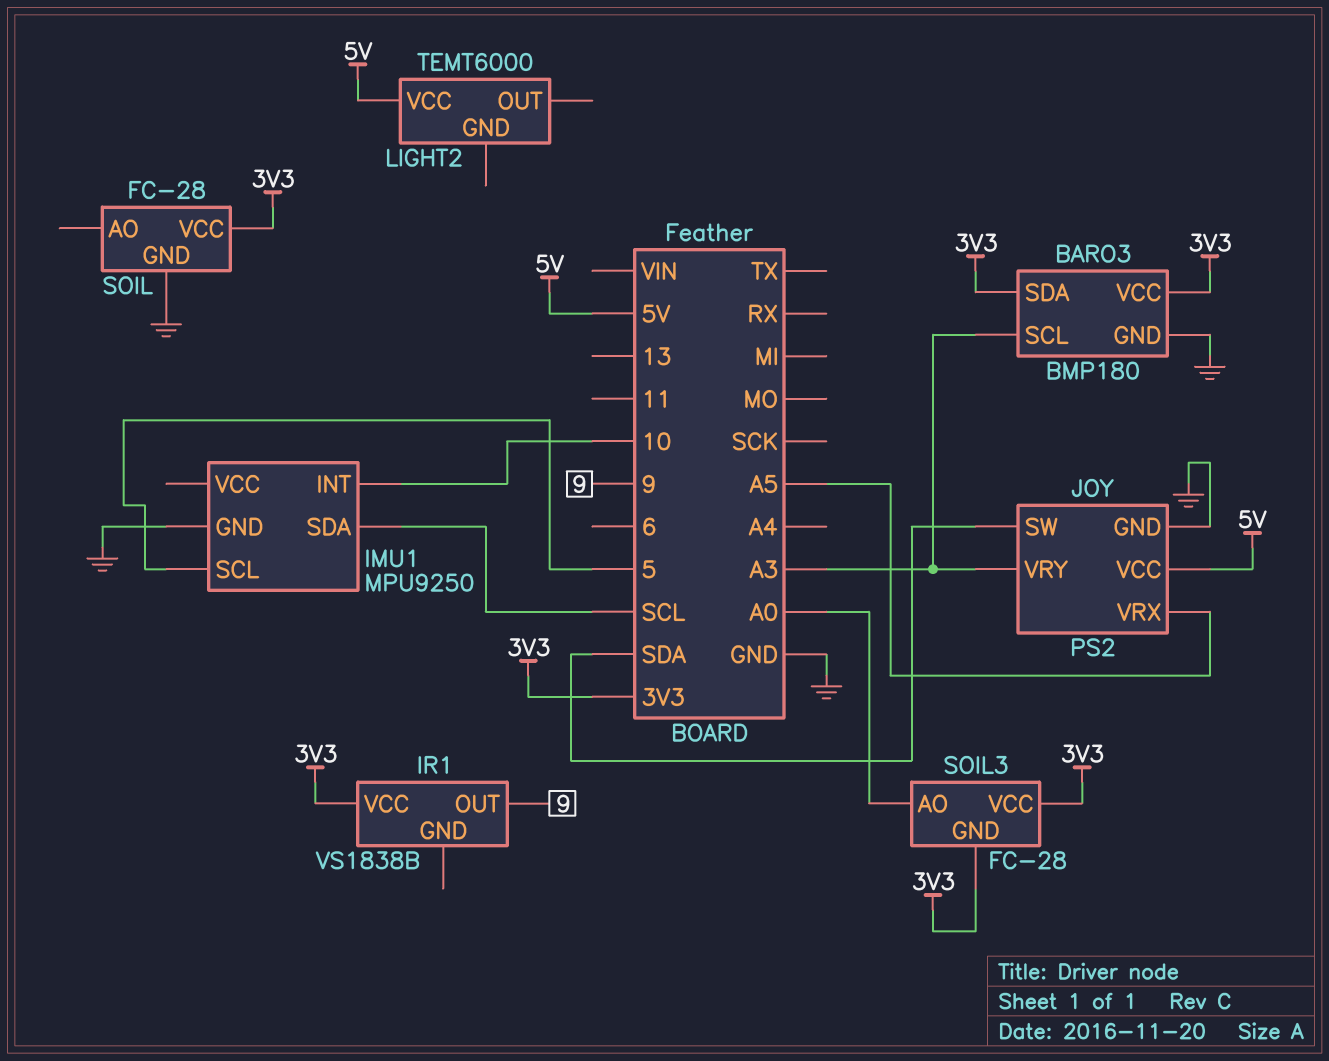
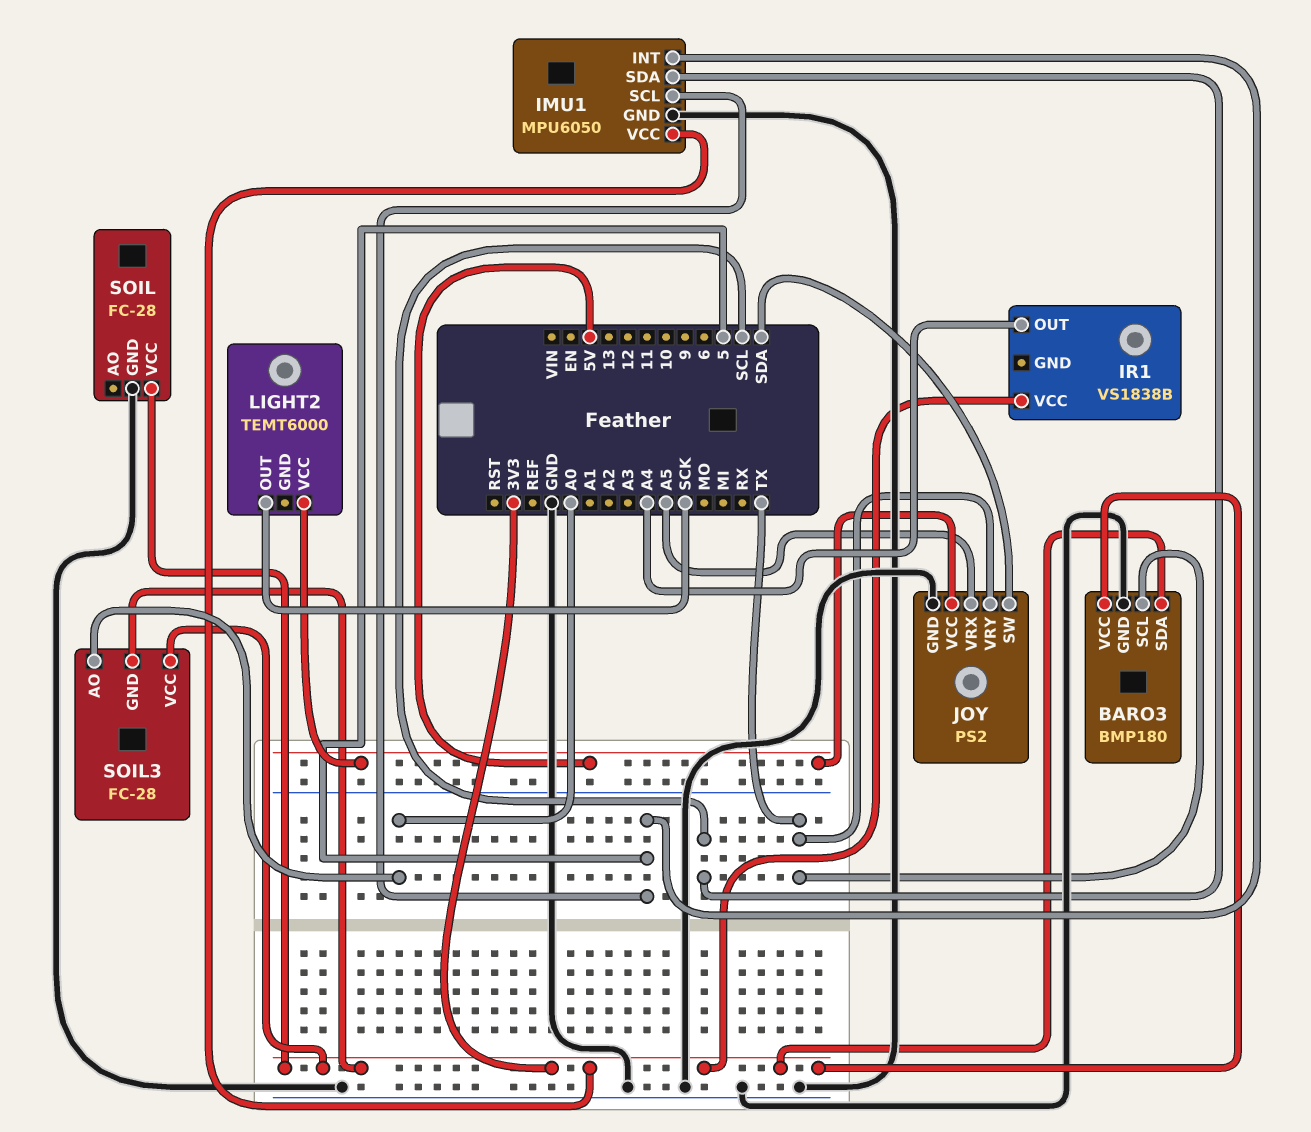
BARO3 pin SCL: A3 -> TX
IMU1: MPU9250 -> MPU6050
IMU1 pin INT: 10 -> 5
IMU1 pin VCC: none -> 3V3
IR1 pin OUT: 9 -> A4
JOY pin VRY: A3 -> TX
LIGHT2 pin OUT: none -> SCK

